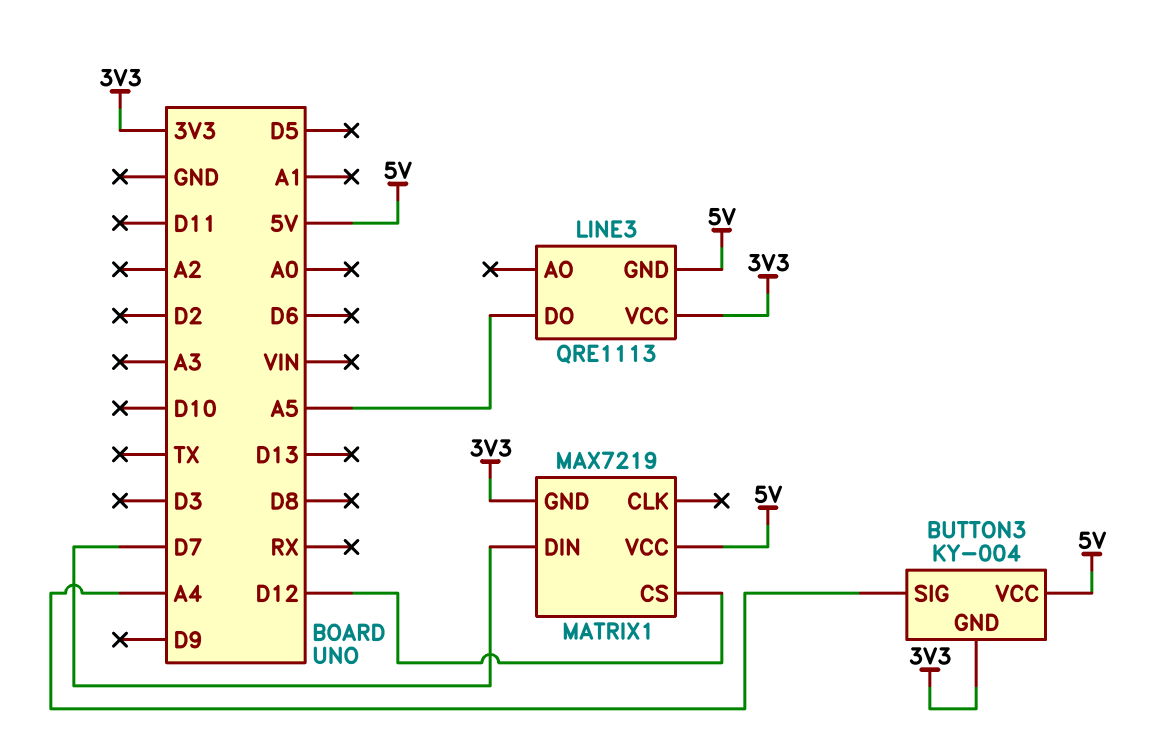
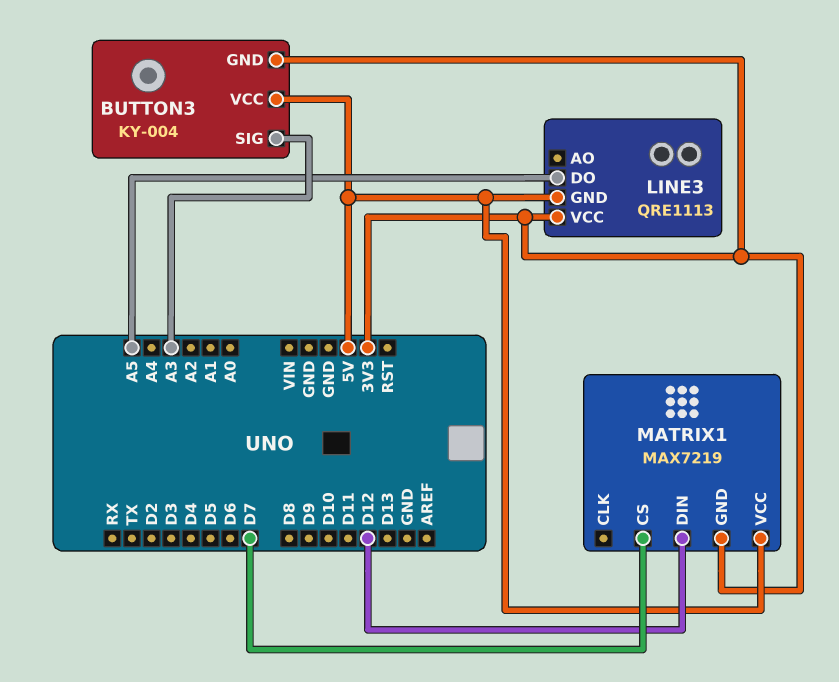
BUTTON3 pin SIG: A4 -> A3
MATRIX1 pin CS: D12 -> D7
MATRIX1 pin DIN: D7 -> D12

